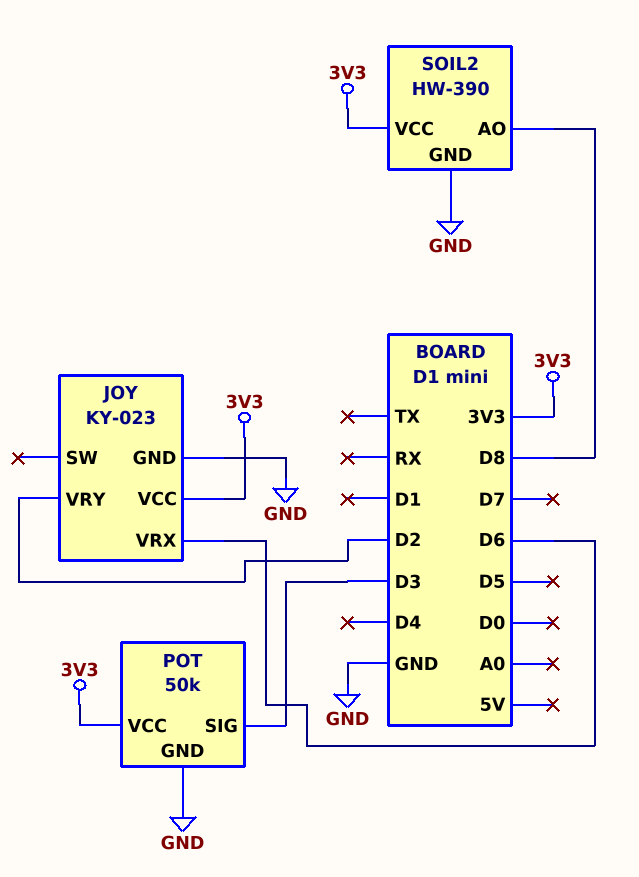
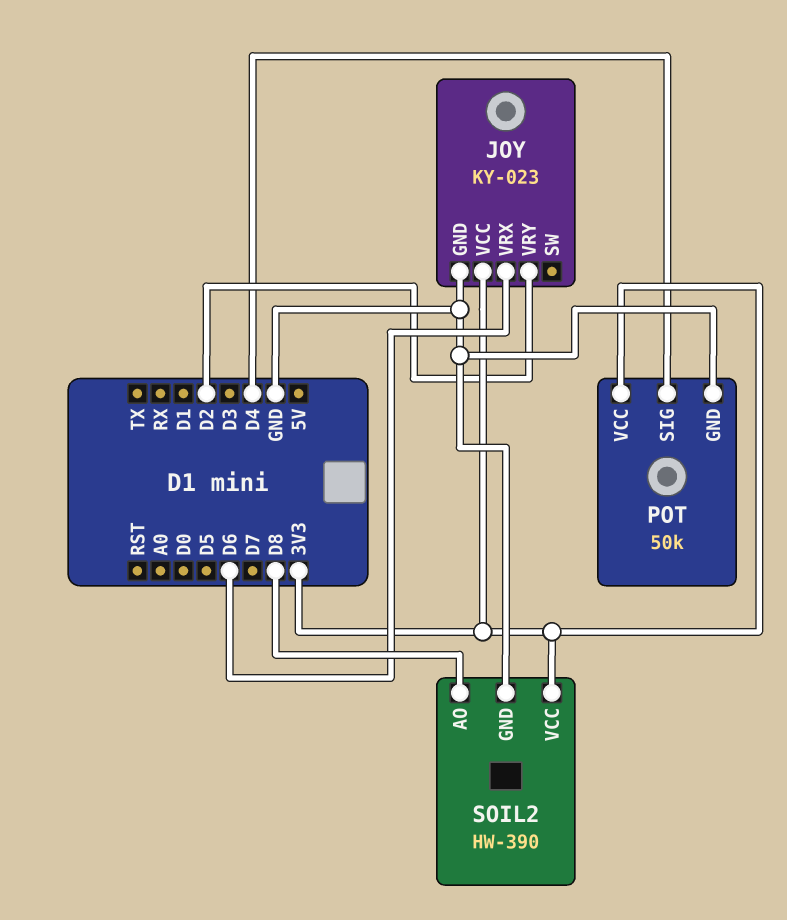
POT pin SIG: D3 -> D4

